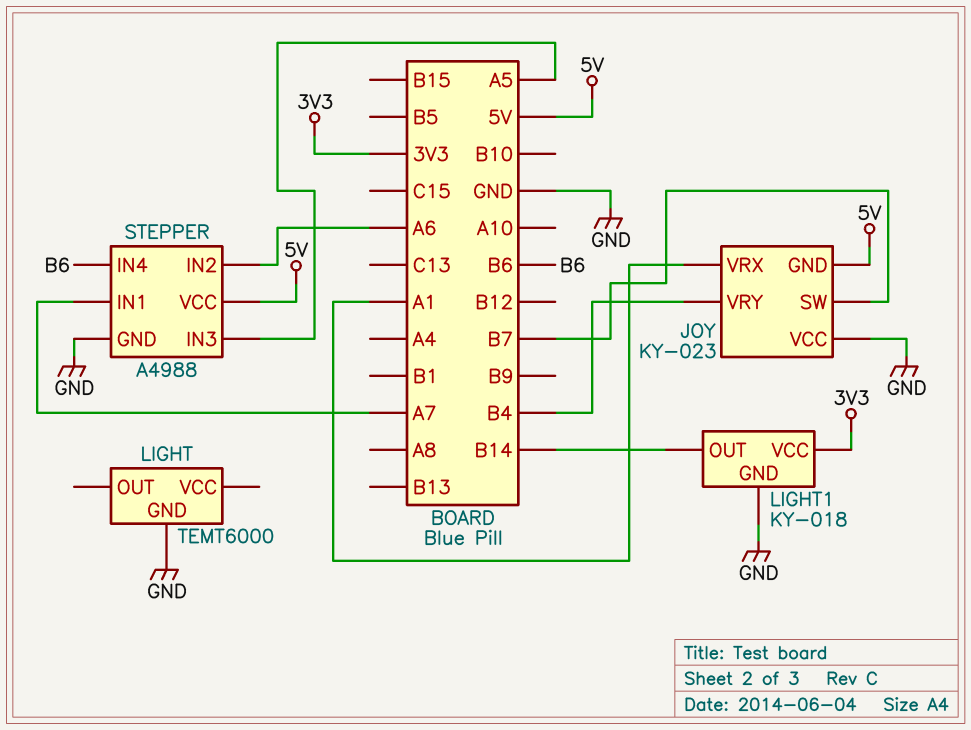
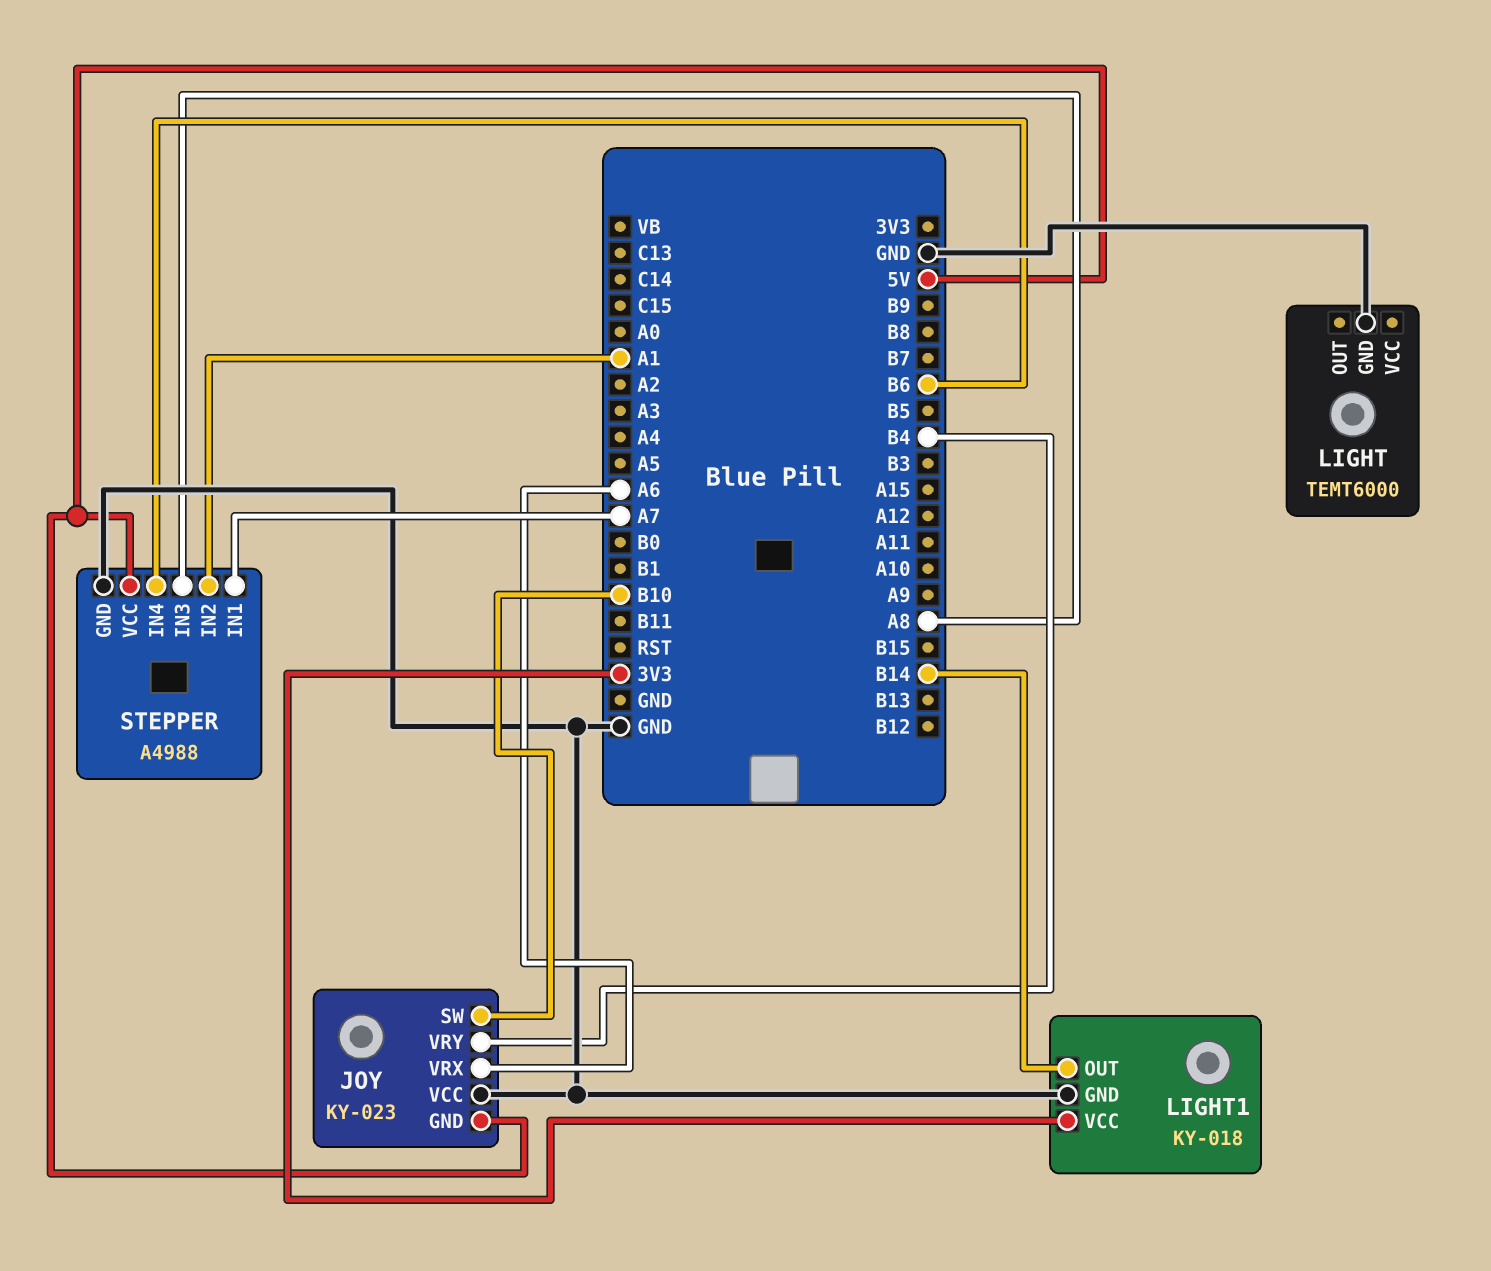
JOY pin SW: B7 -> B10
JOY pin VRX: A1 -> A6
STEPPER pin IN2: A6 -> A1
STEPPER pin IN3: A5 -> A8

